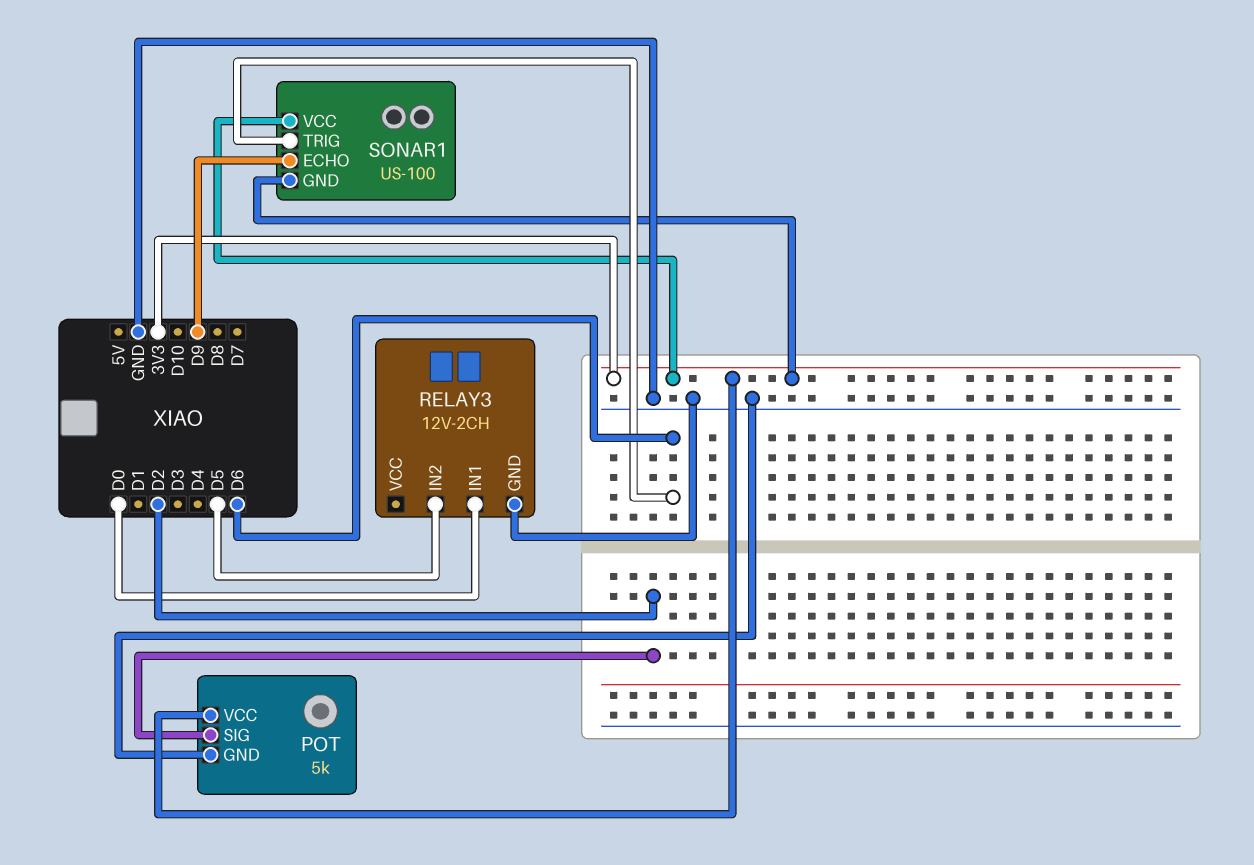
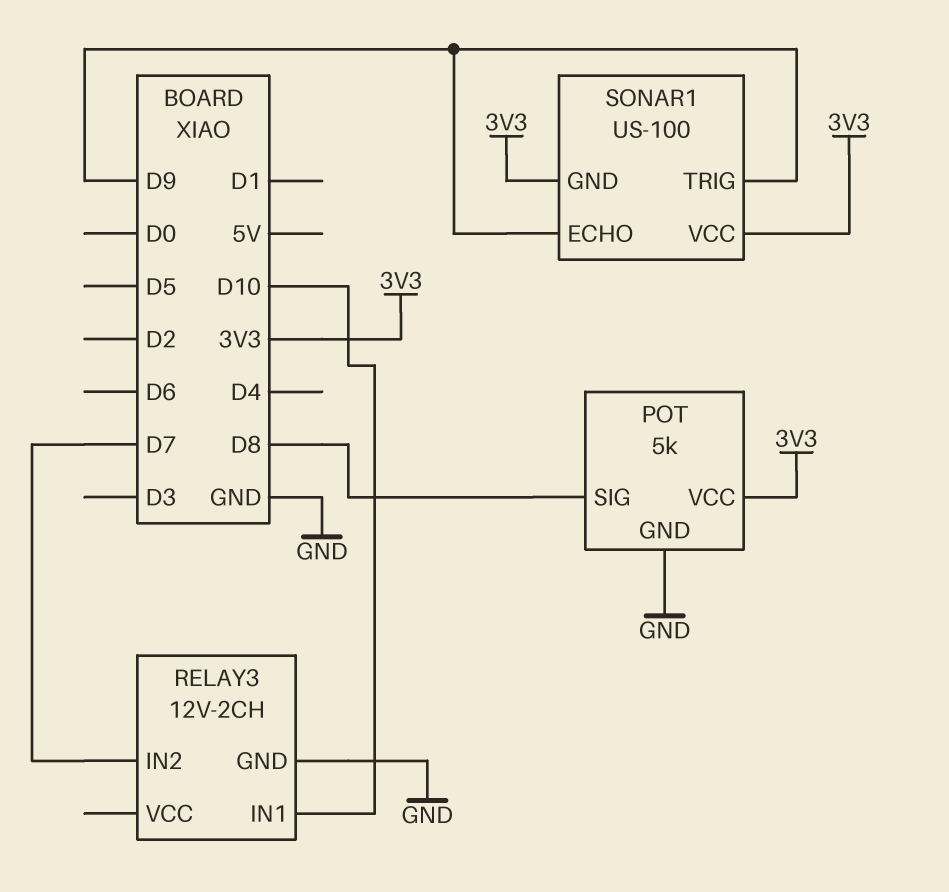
POT pin SIG: D2 -> D8
RELAY3 pin IN1: D0 -> D10
RELAY3 pin IN2: D5 -> D7
SONAR1 pin TRIG: D6 -> D9

